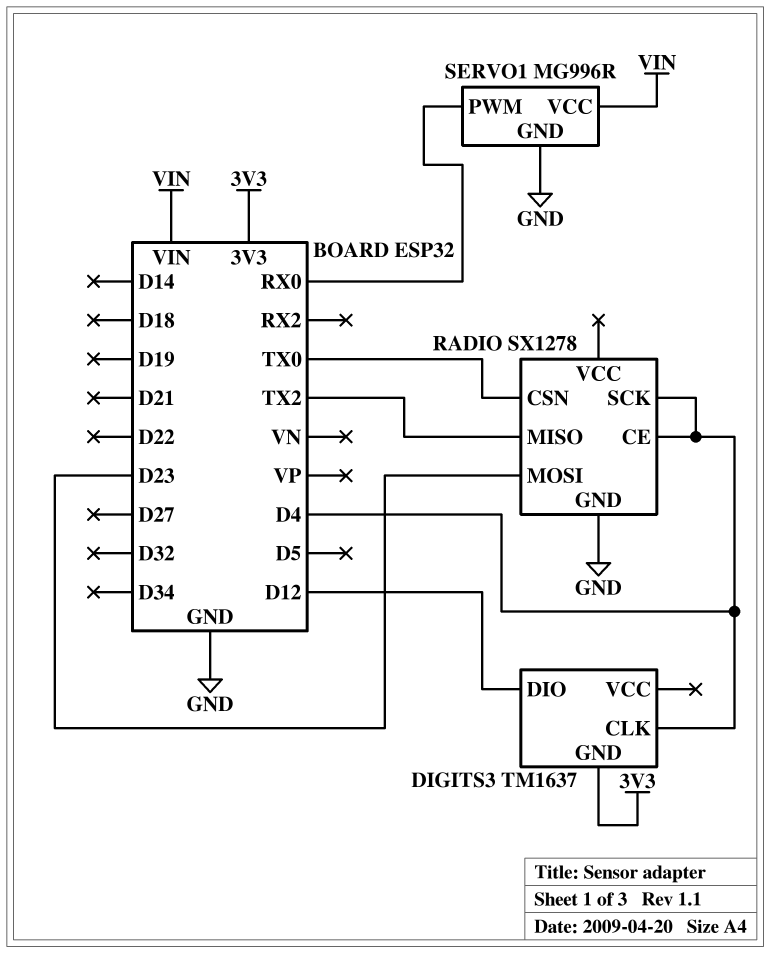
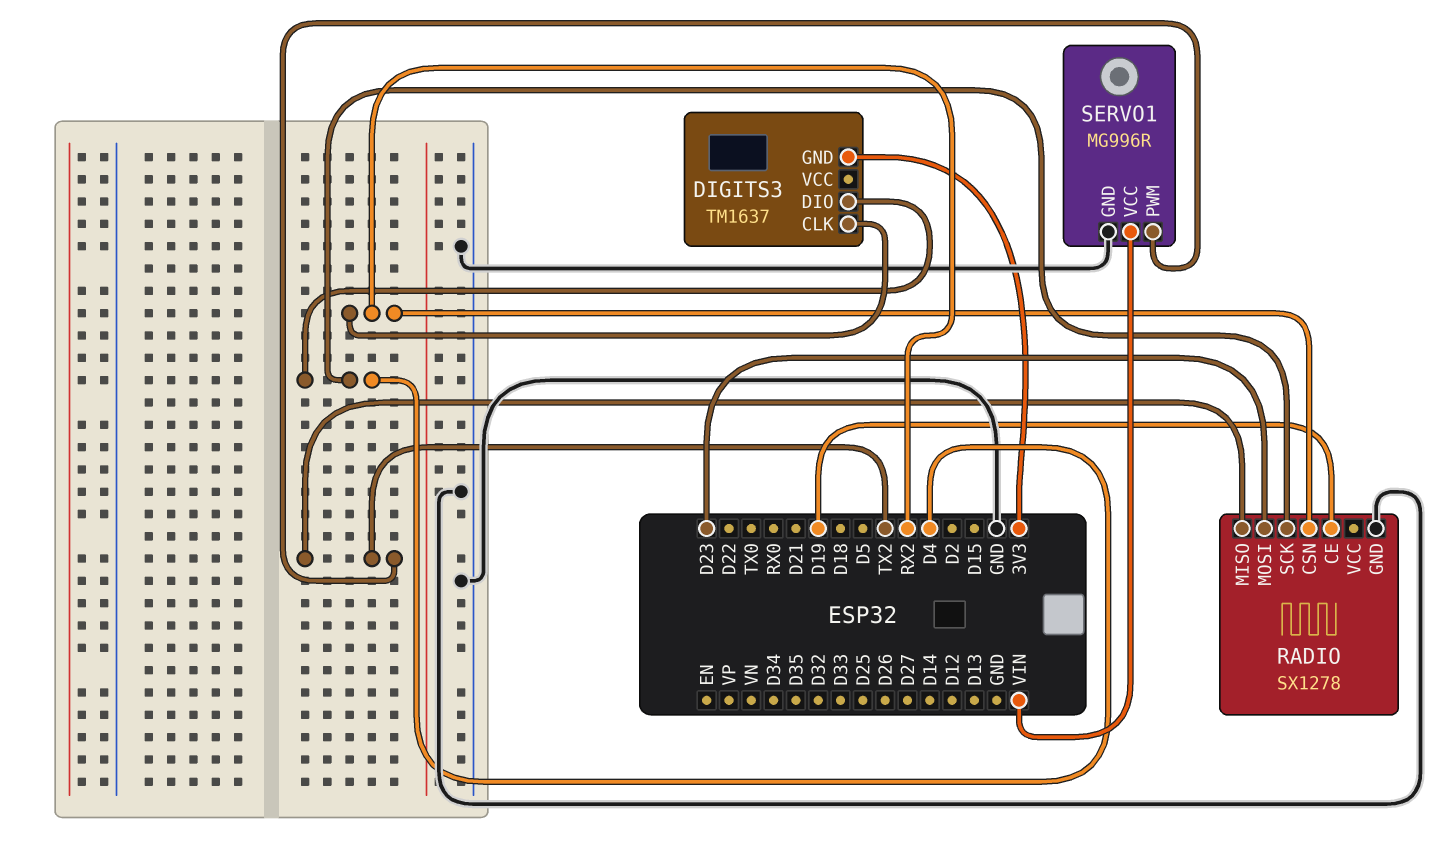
DIGITS3 pin CLK: D4 -> RX2
DIGITS3 pin DIO: D12 -> D4
RADIO pin CE: D4 -> D19
RADIO pin CSN: TX0 -> RX2
SERVO1 pin PWM: RX0 -> TX2

